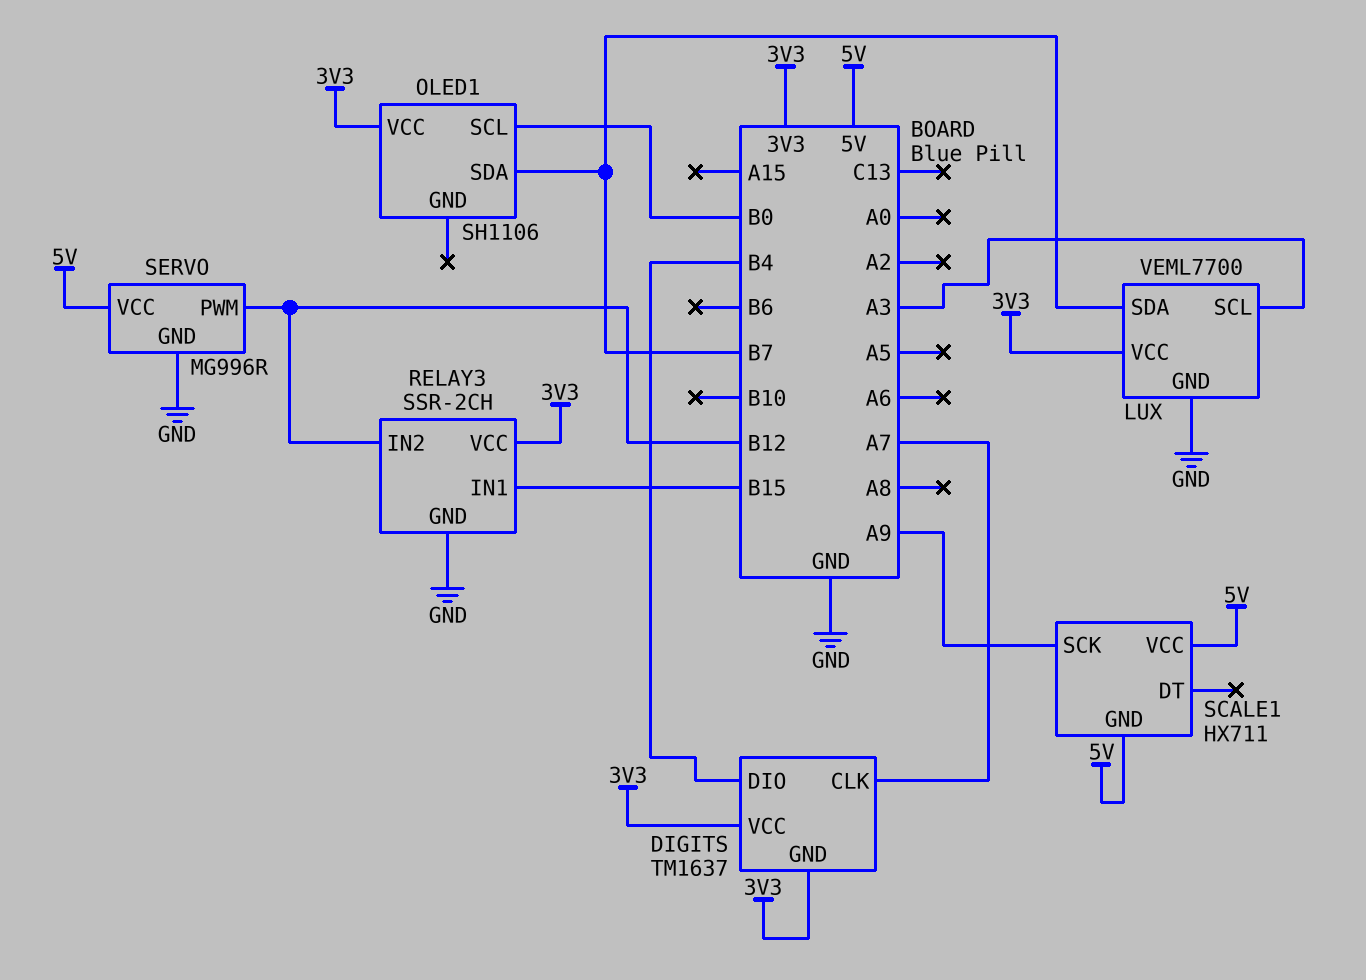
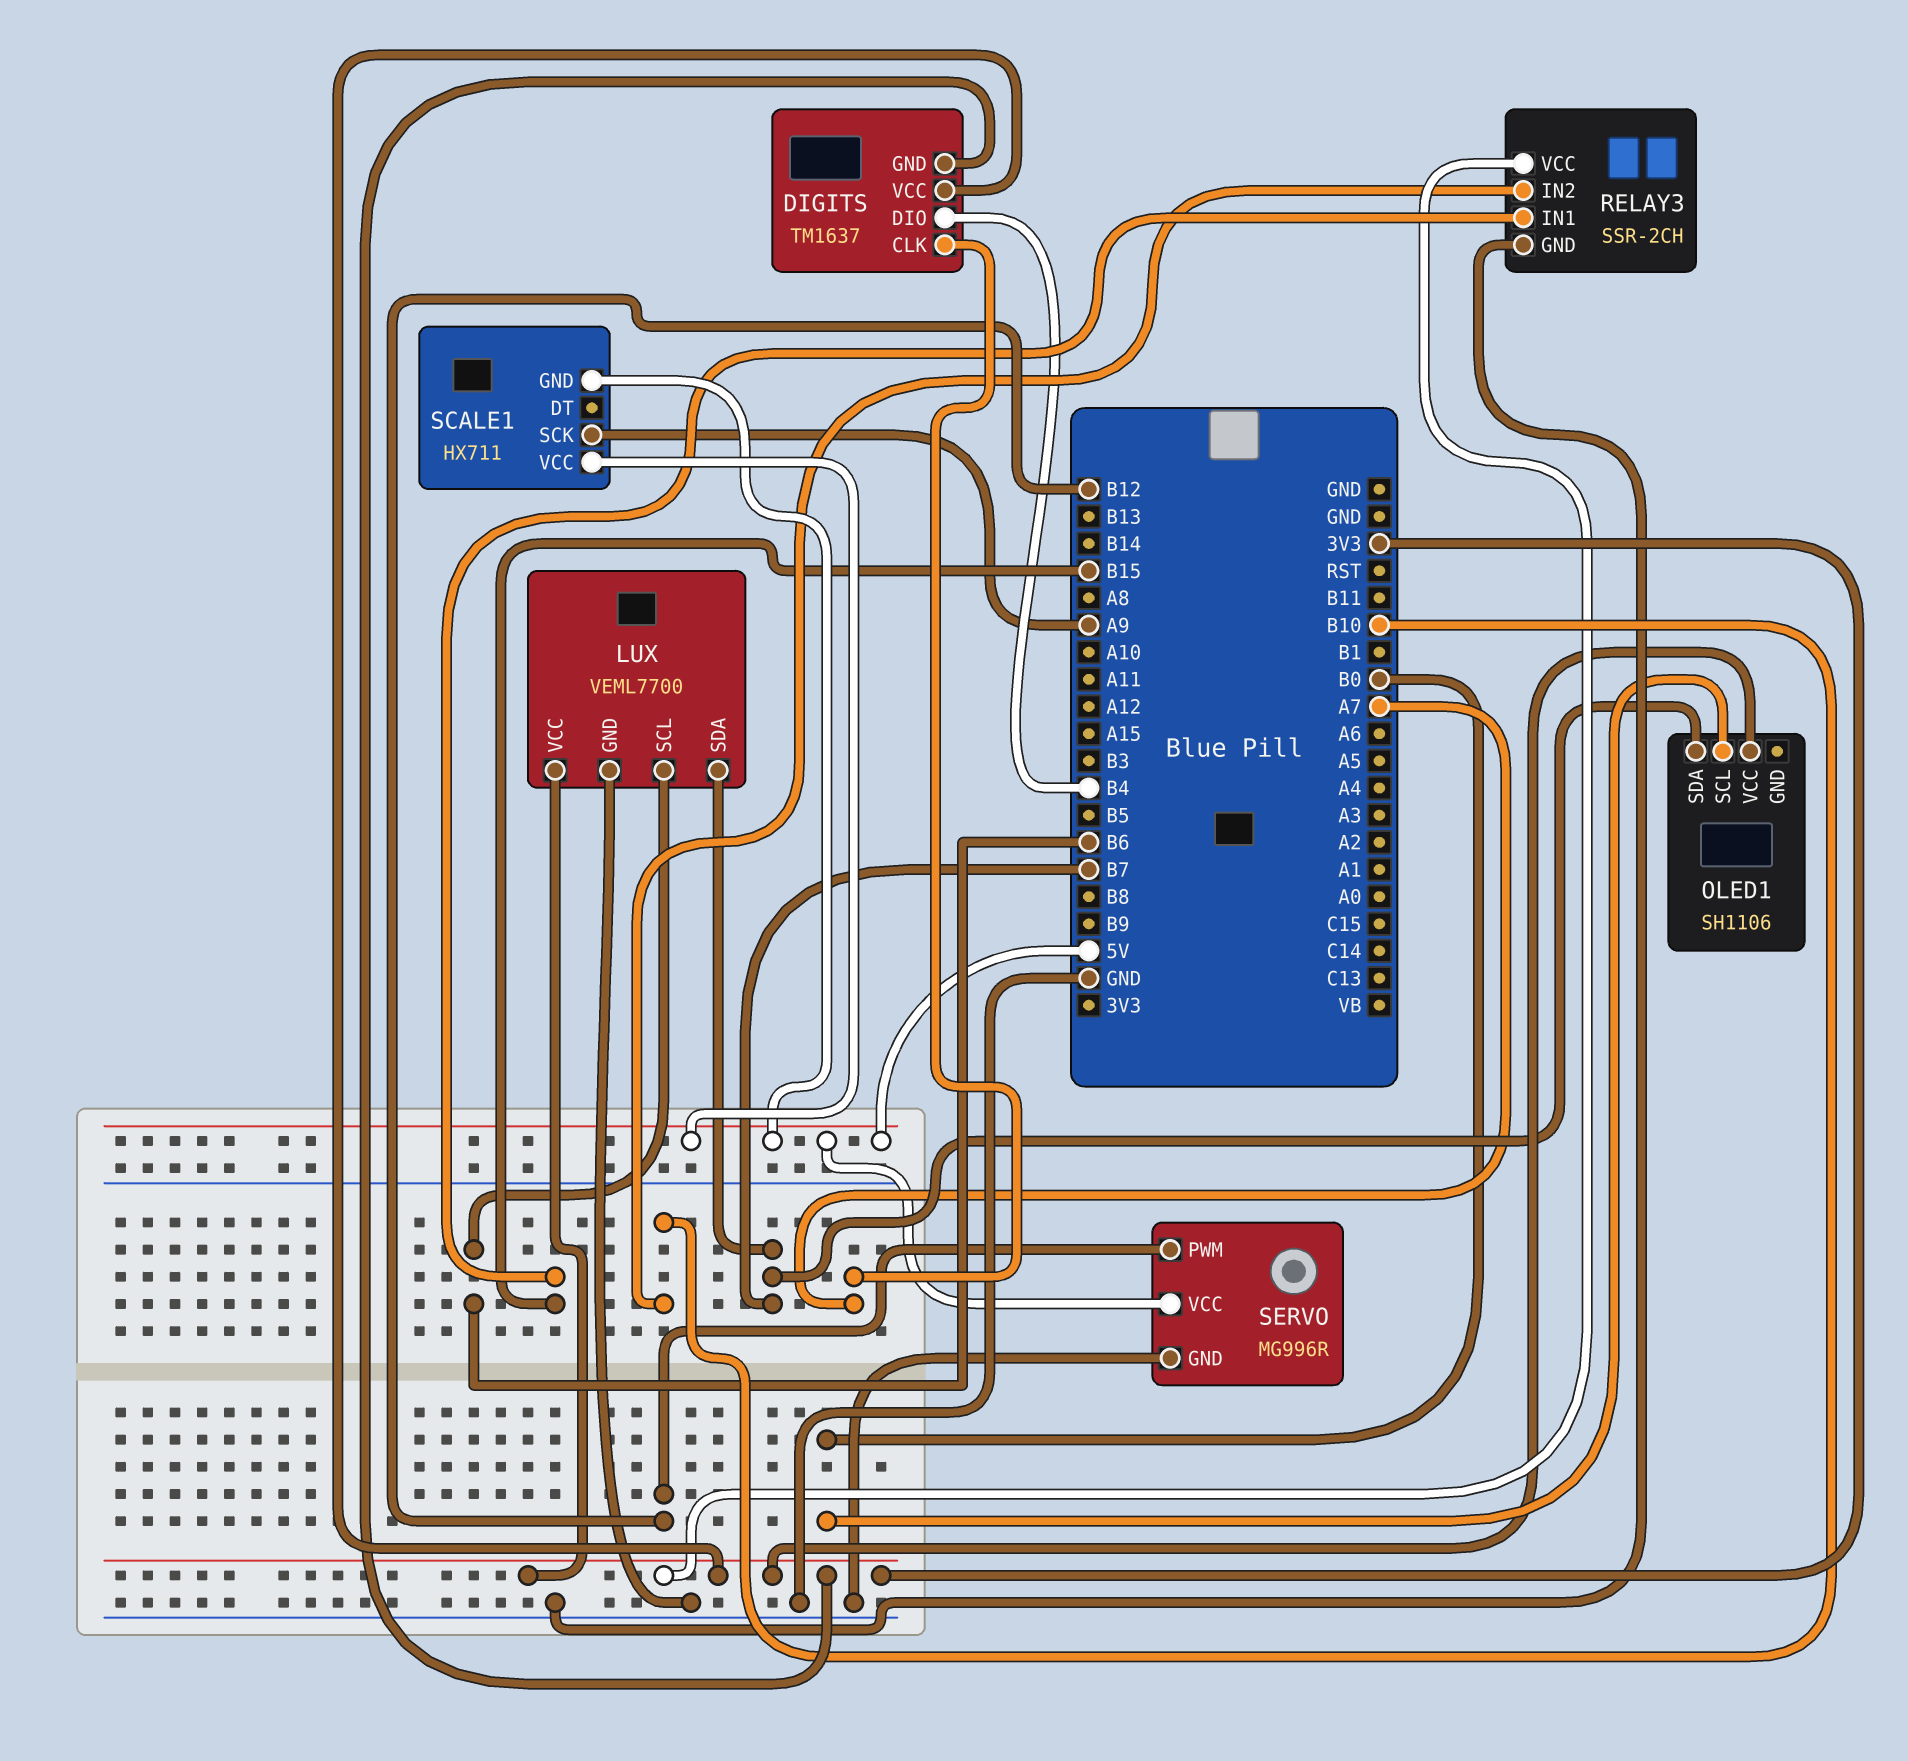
LUX pin SCL: A3 -> B6
RELAY3 pin IN2: B12 -> B10

